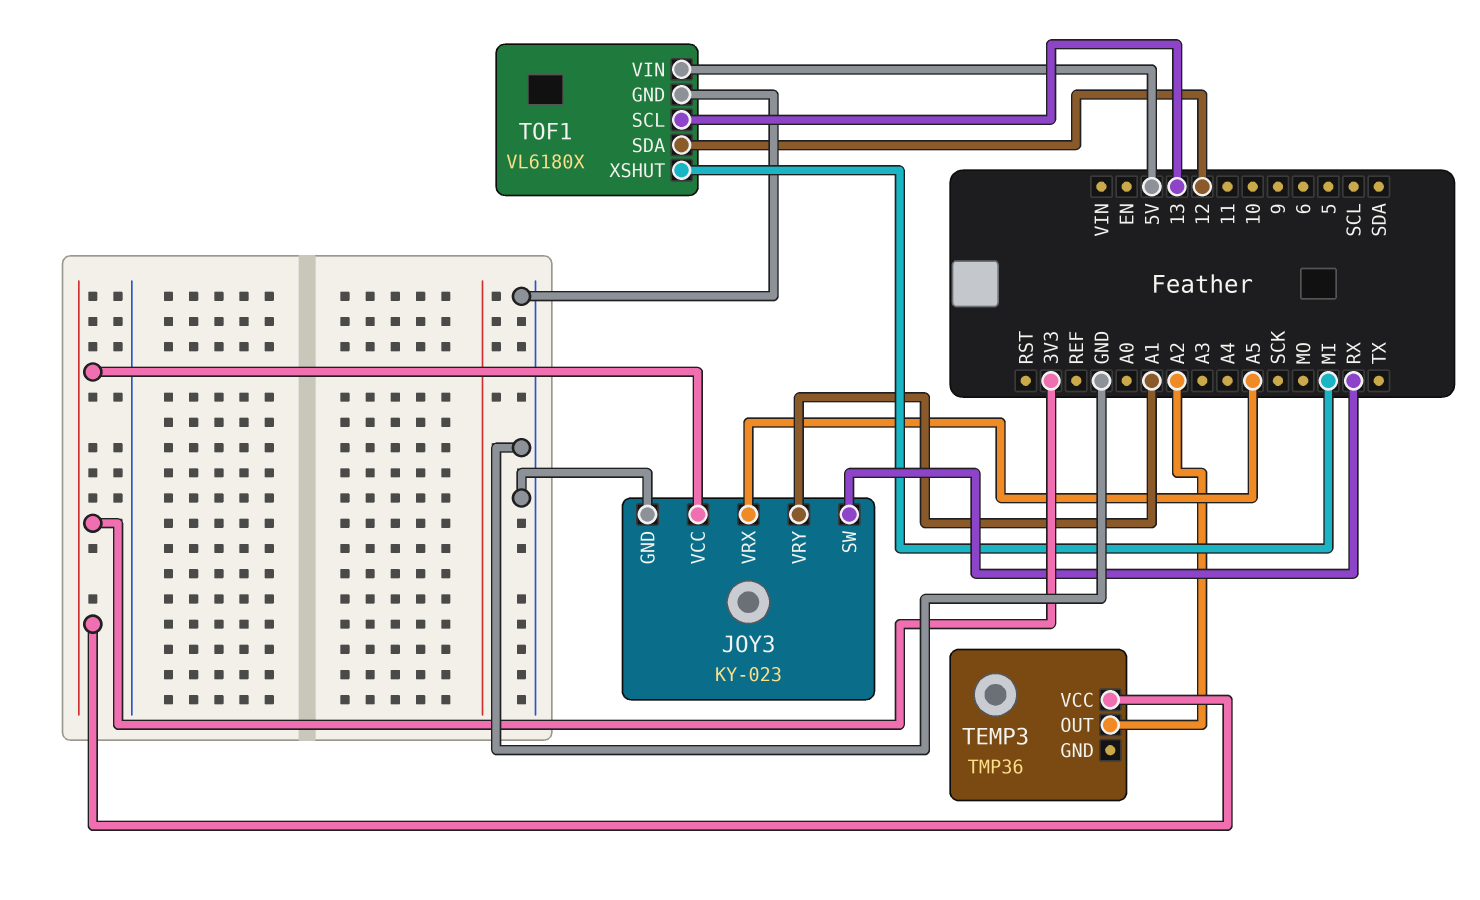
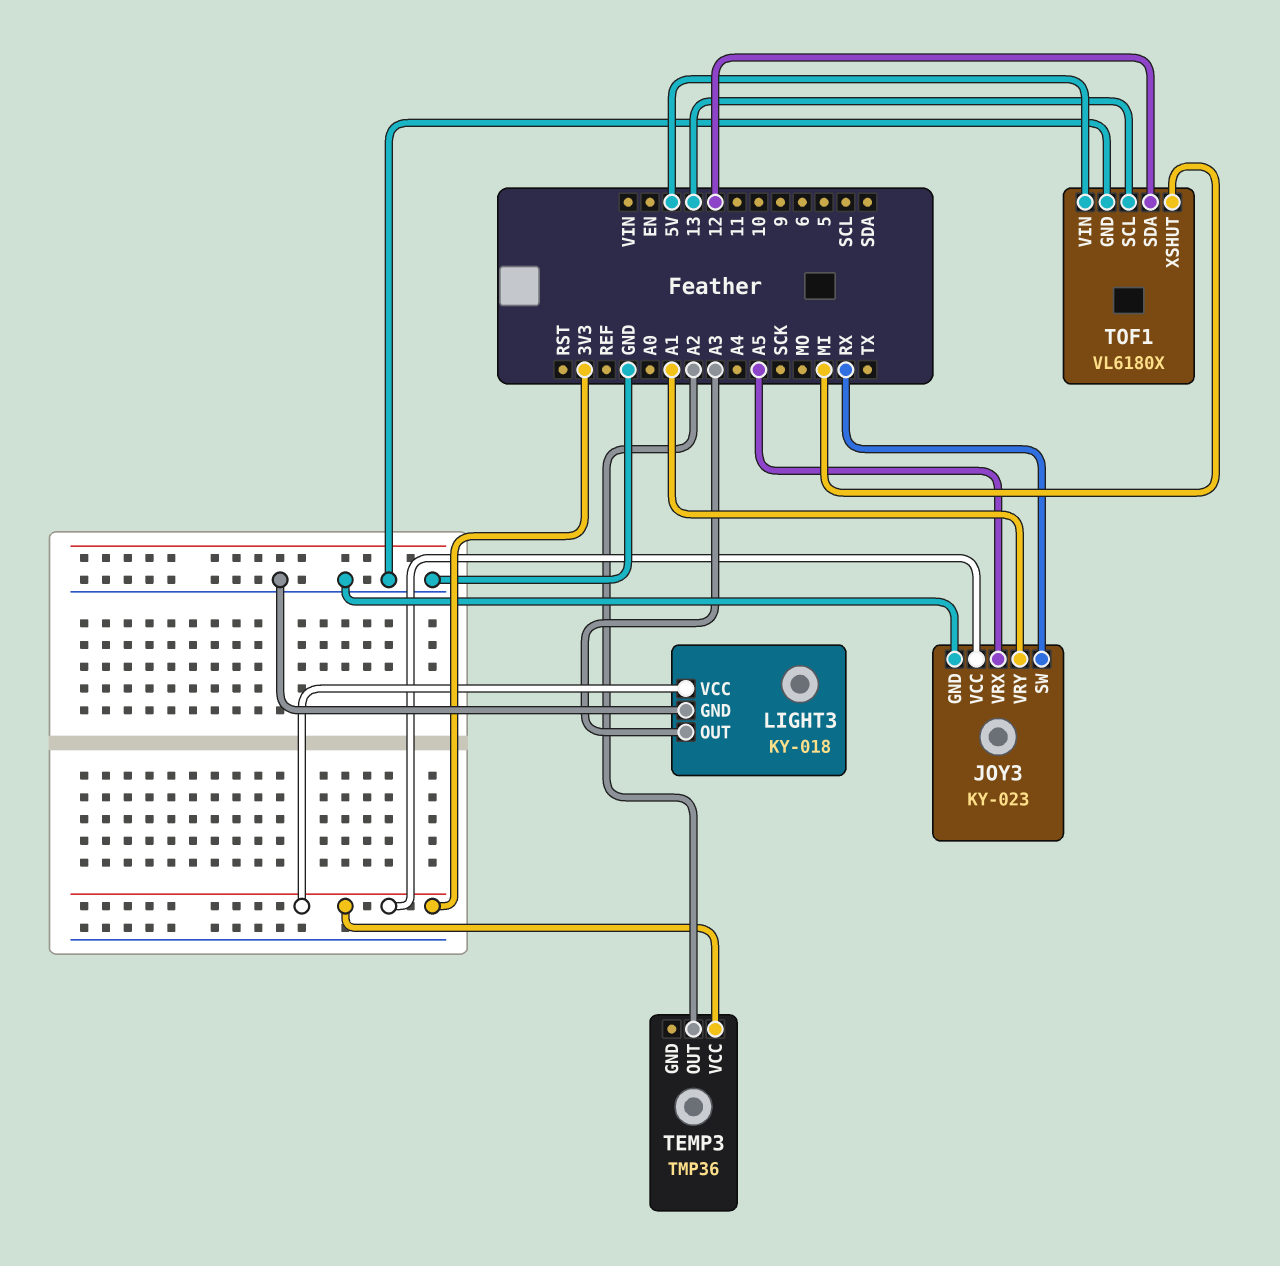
LIGHT3: none -> KY-018
LIGHT3 pin GND: none -> GND
LIGHT3 pin OUT: none -> A3
LIGHT3 pin VCC: none -> 3V3

